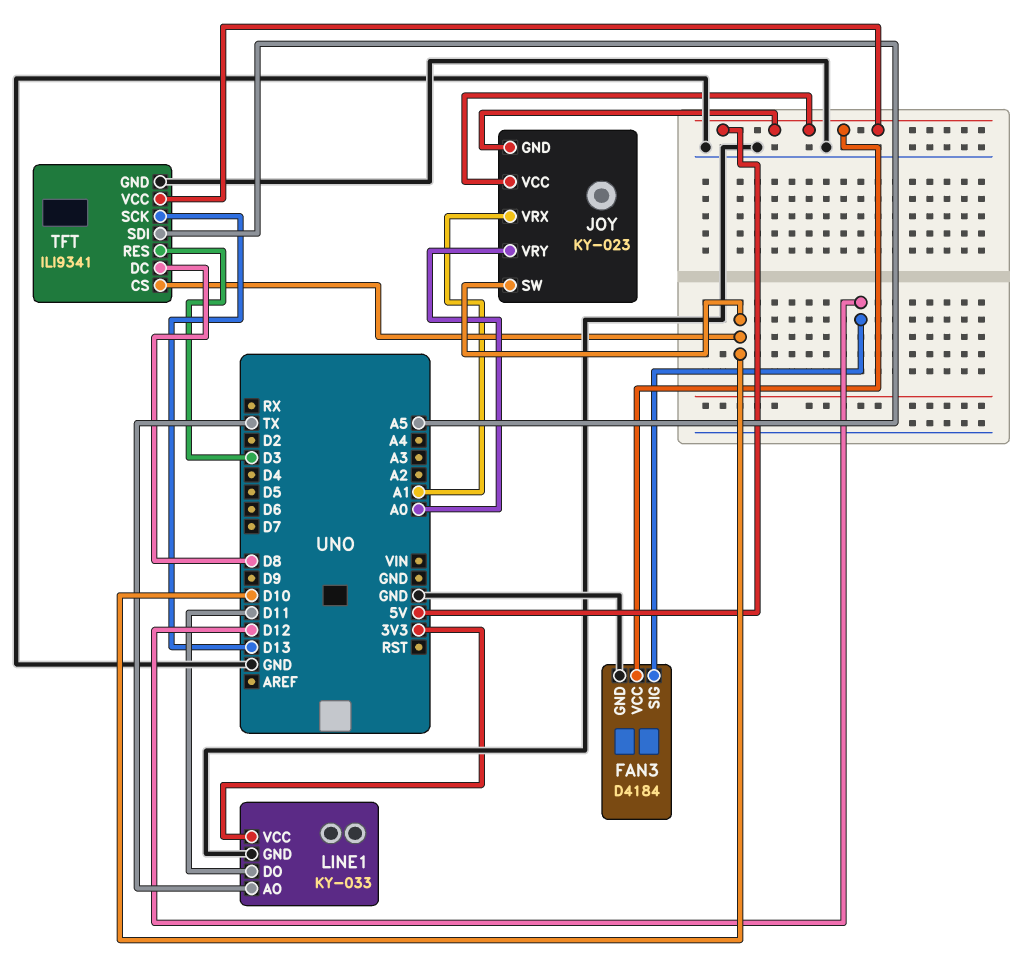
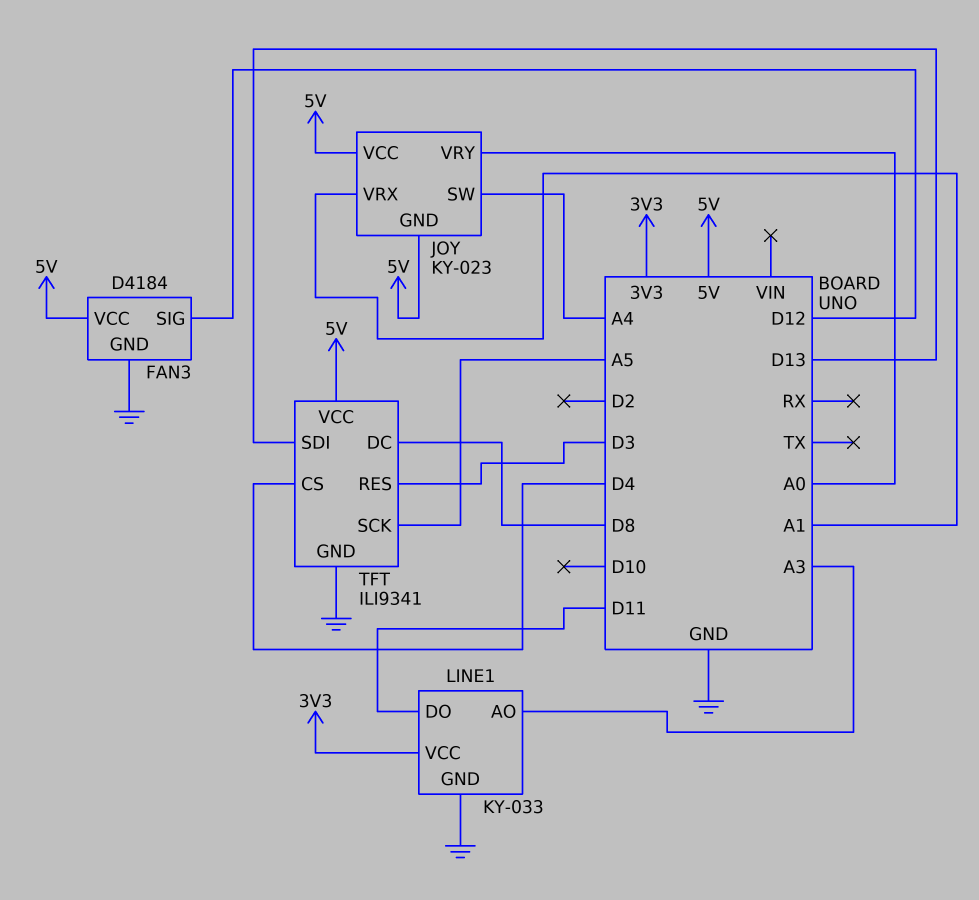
JOY pin SW: D10 -> A4
LINE1 pin AO: TX -> A3
TFT pin CS: D10 -> D4
TFT pin SCK: D13 -> A5
TFT pin SDI: A5 -> D13

